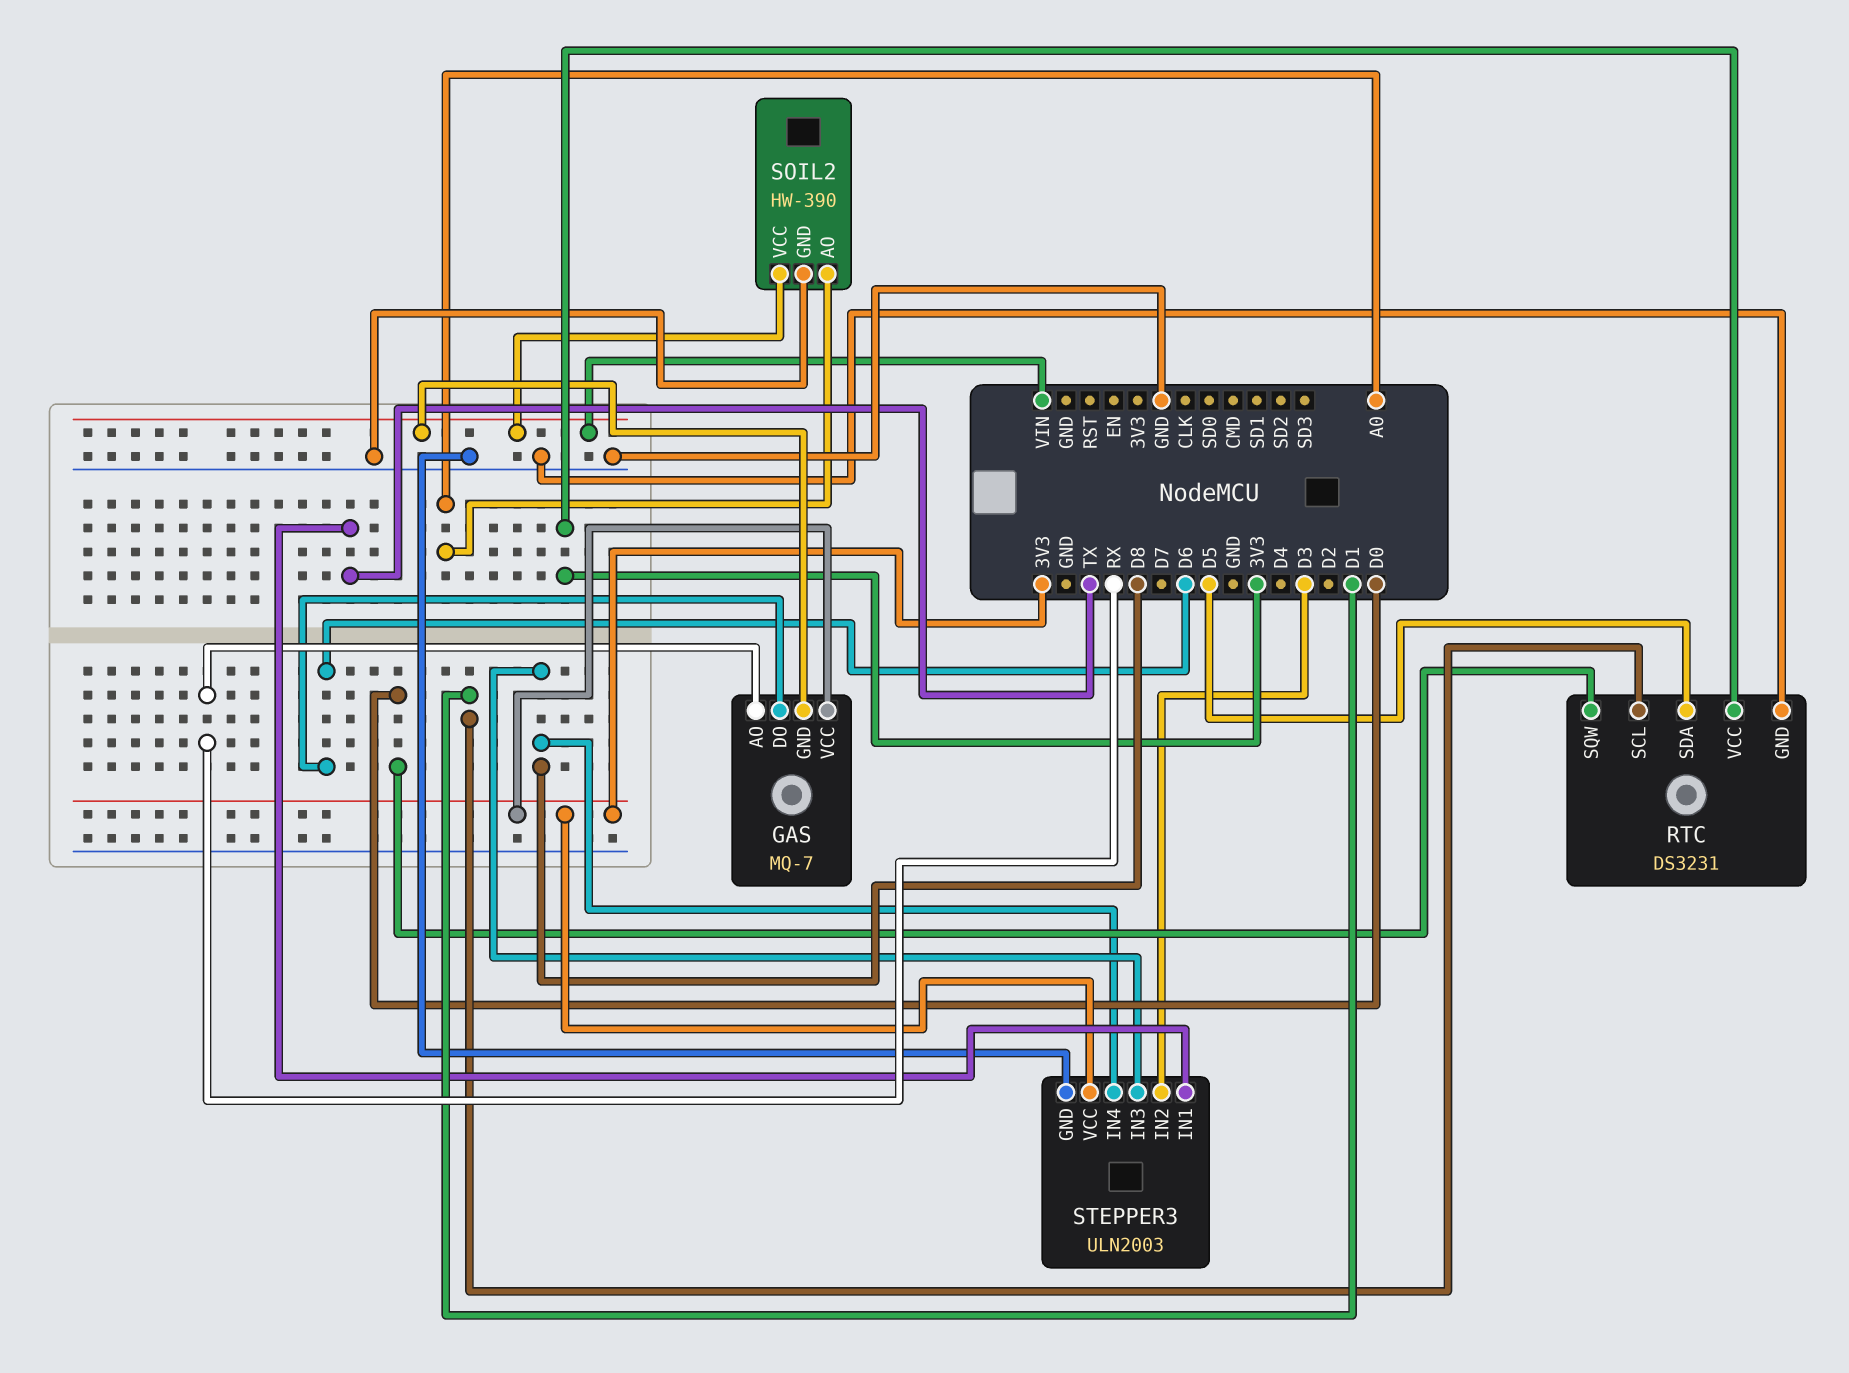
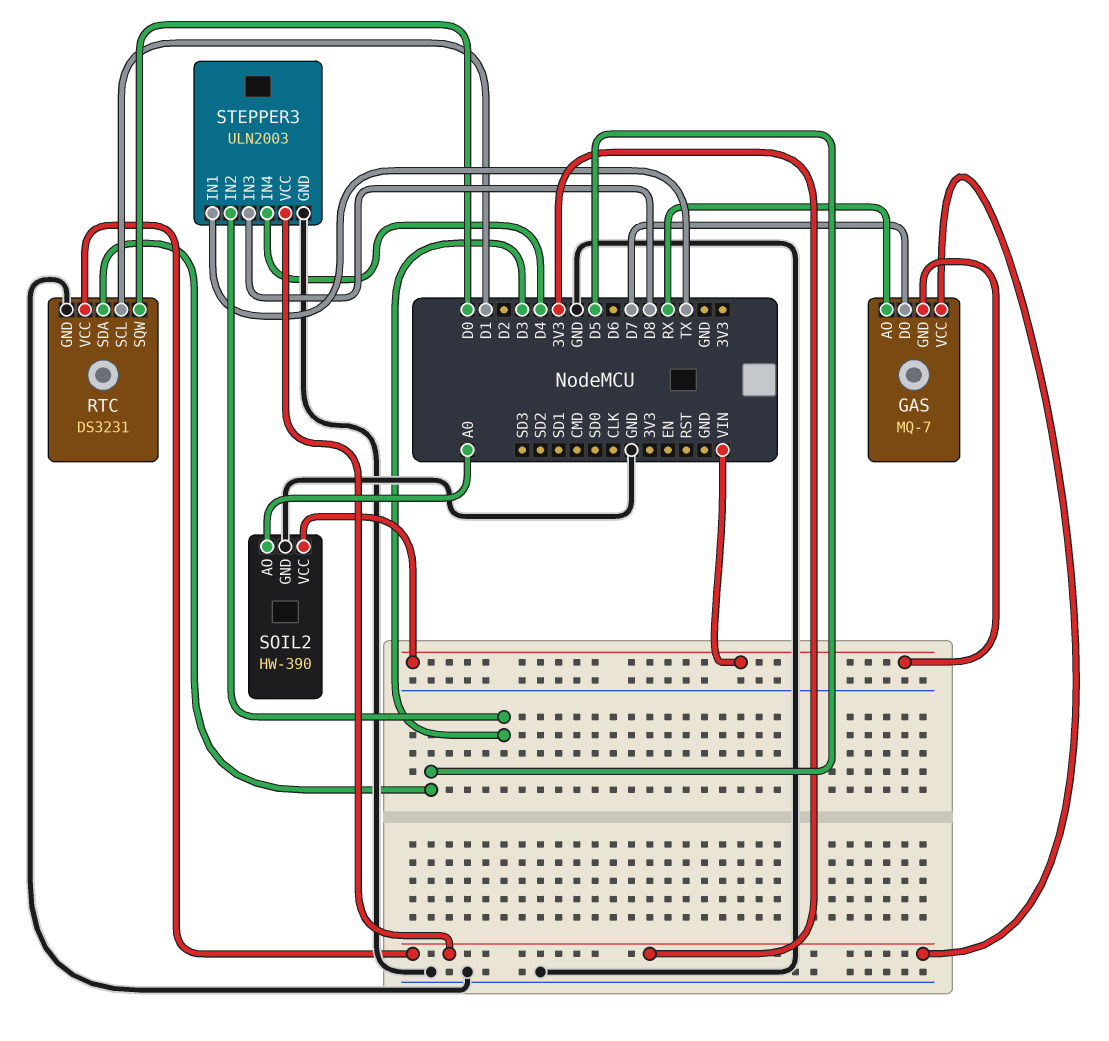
GAS pin DO: D6 -> D7
STEPPER3 pin IN4: D8 -> D4

